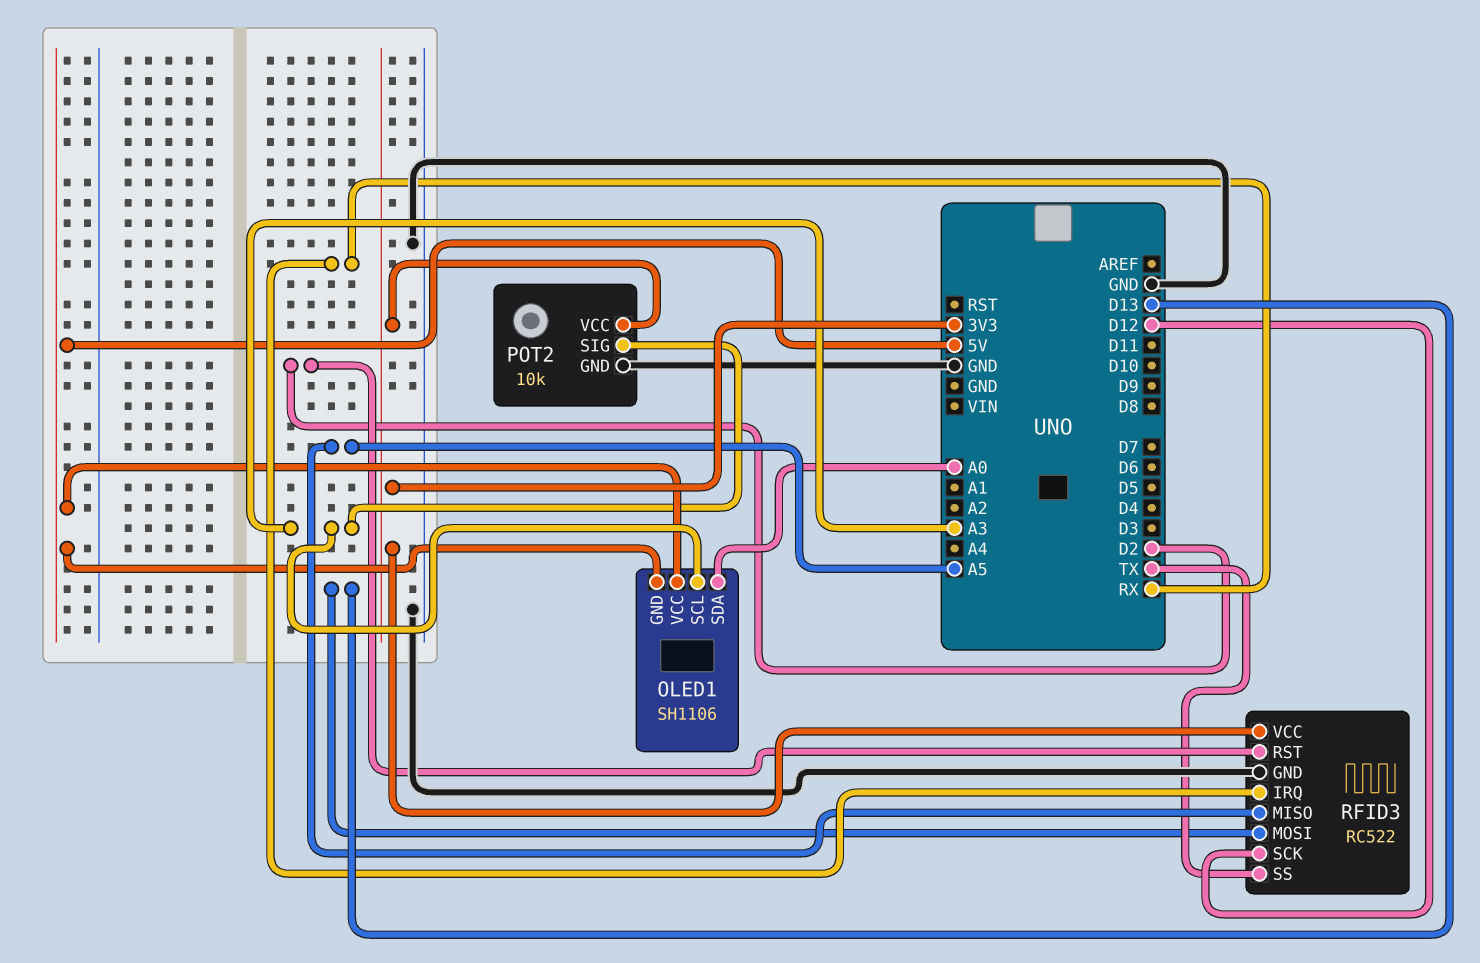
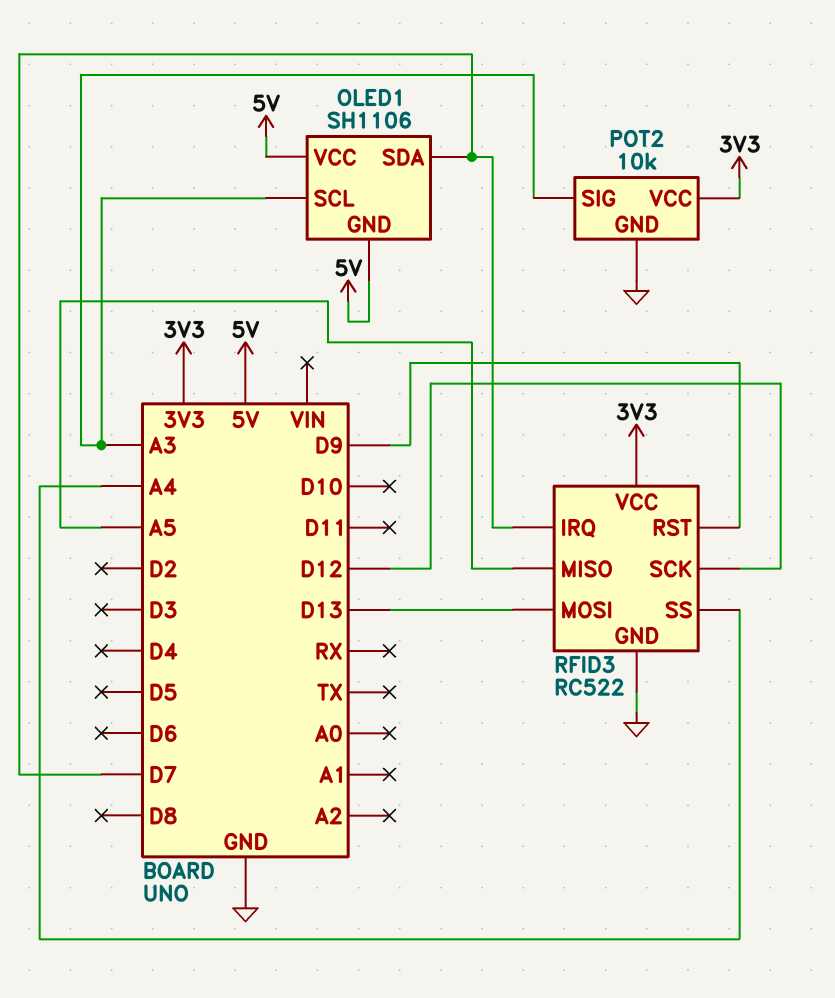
OLED1 pin SDA: A0 -> D7
RFID3 pin IRQ: RX -> D7
RFID3 pin RST: D2 -> D9
RFID3 pin SS: TX -> A4

